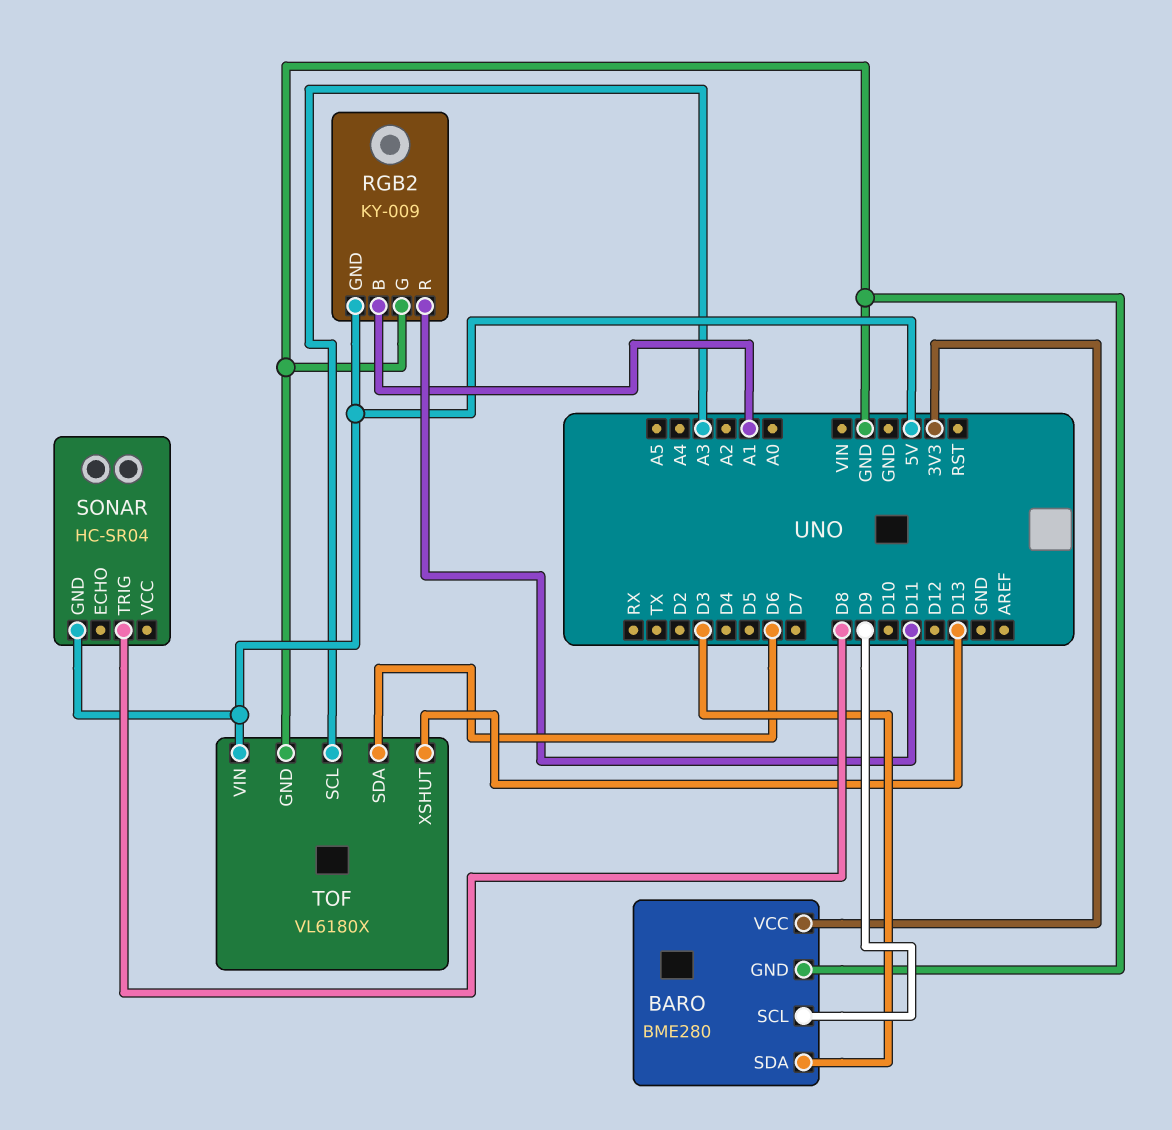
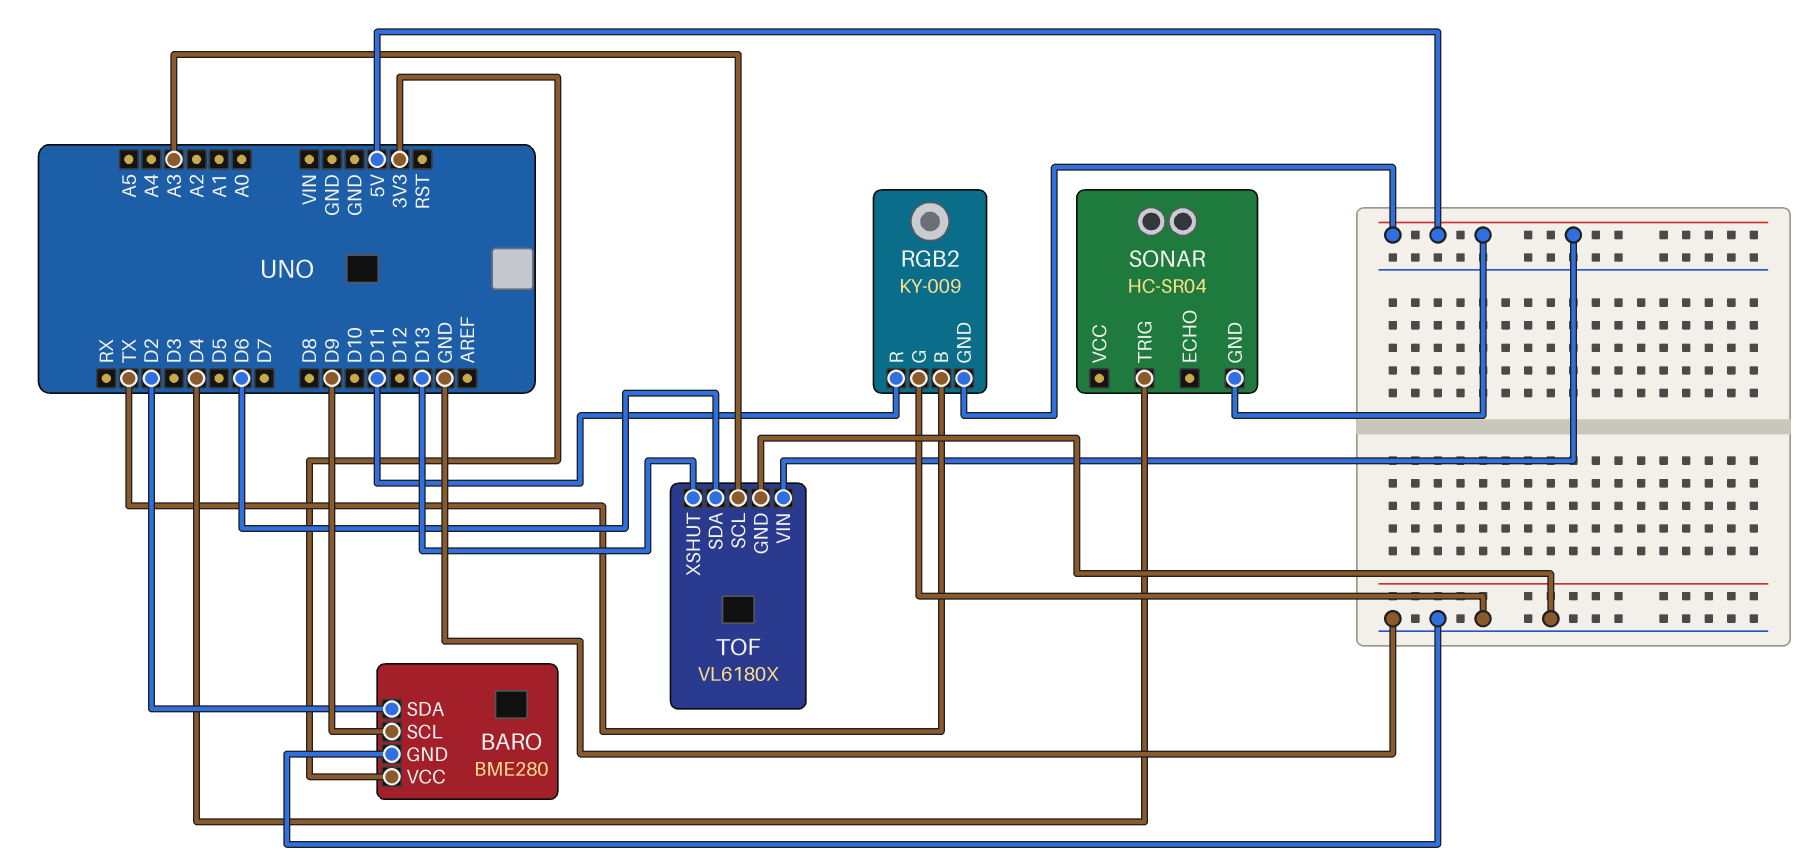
BARO pin SDA: D3 -> D2
RGB2 pin B: A1 -> TX
SONAR pin TRIG: D8 -> D4

